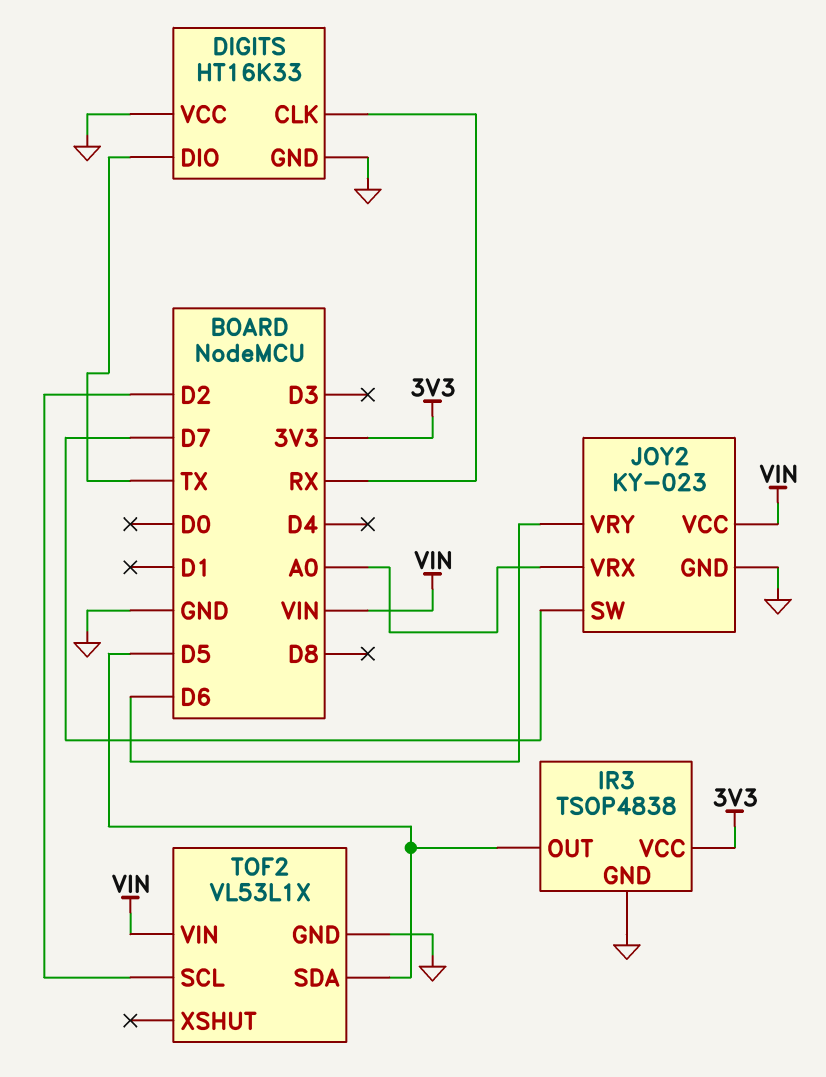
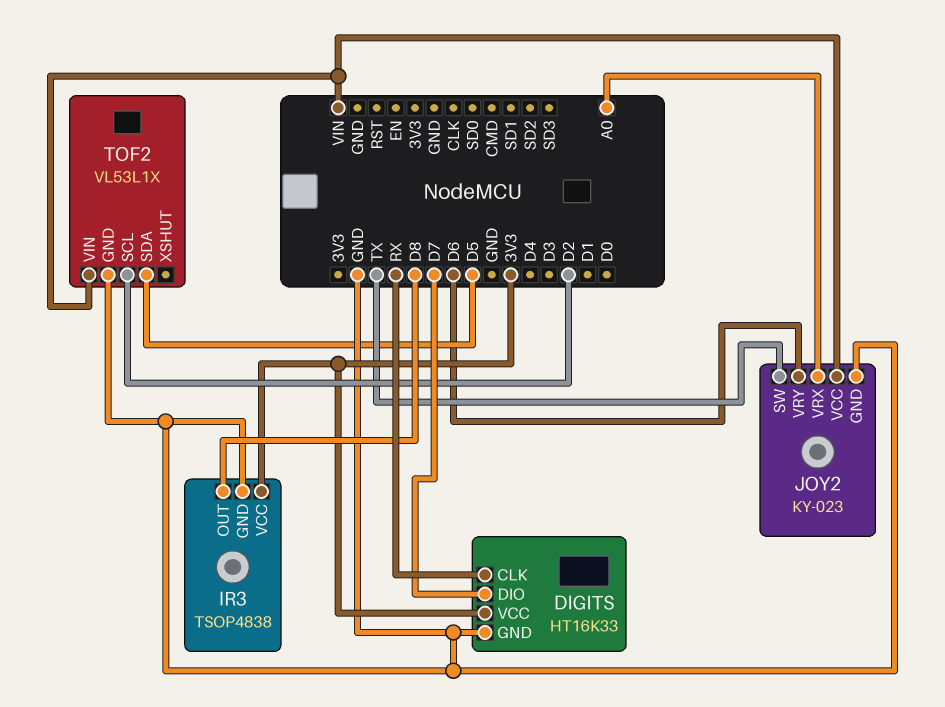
DIGITS pin DIO: TX -> D7
DIGITS pin VCC: GND -> 3V3
IR3 pin OUT: D5 -> D8
JOY2 pin SW: D7 -> TX

